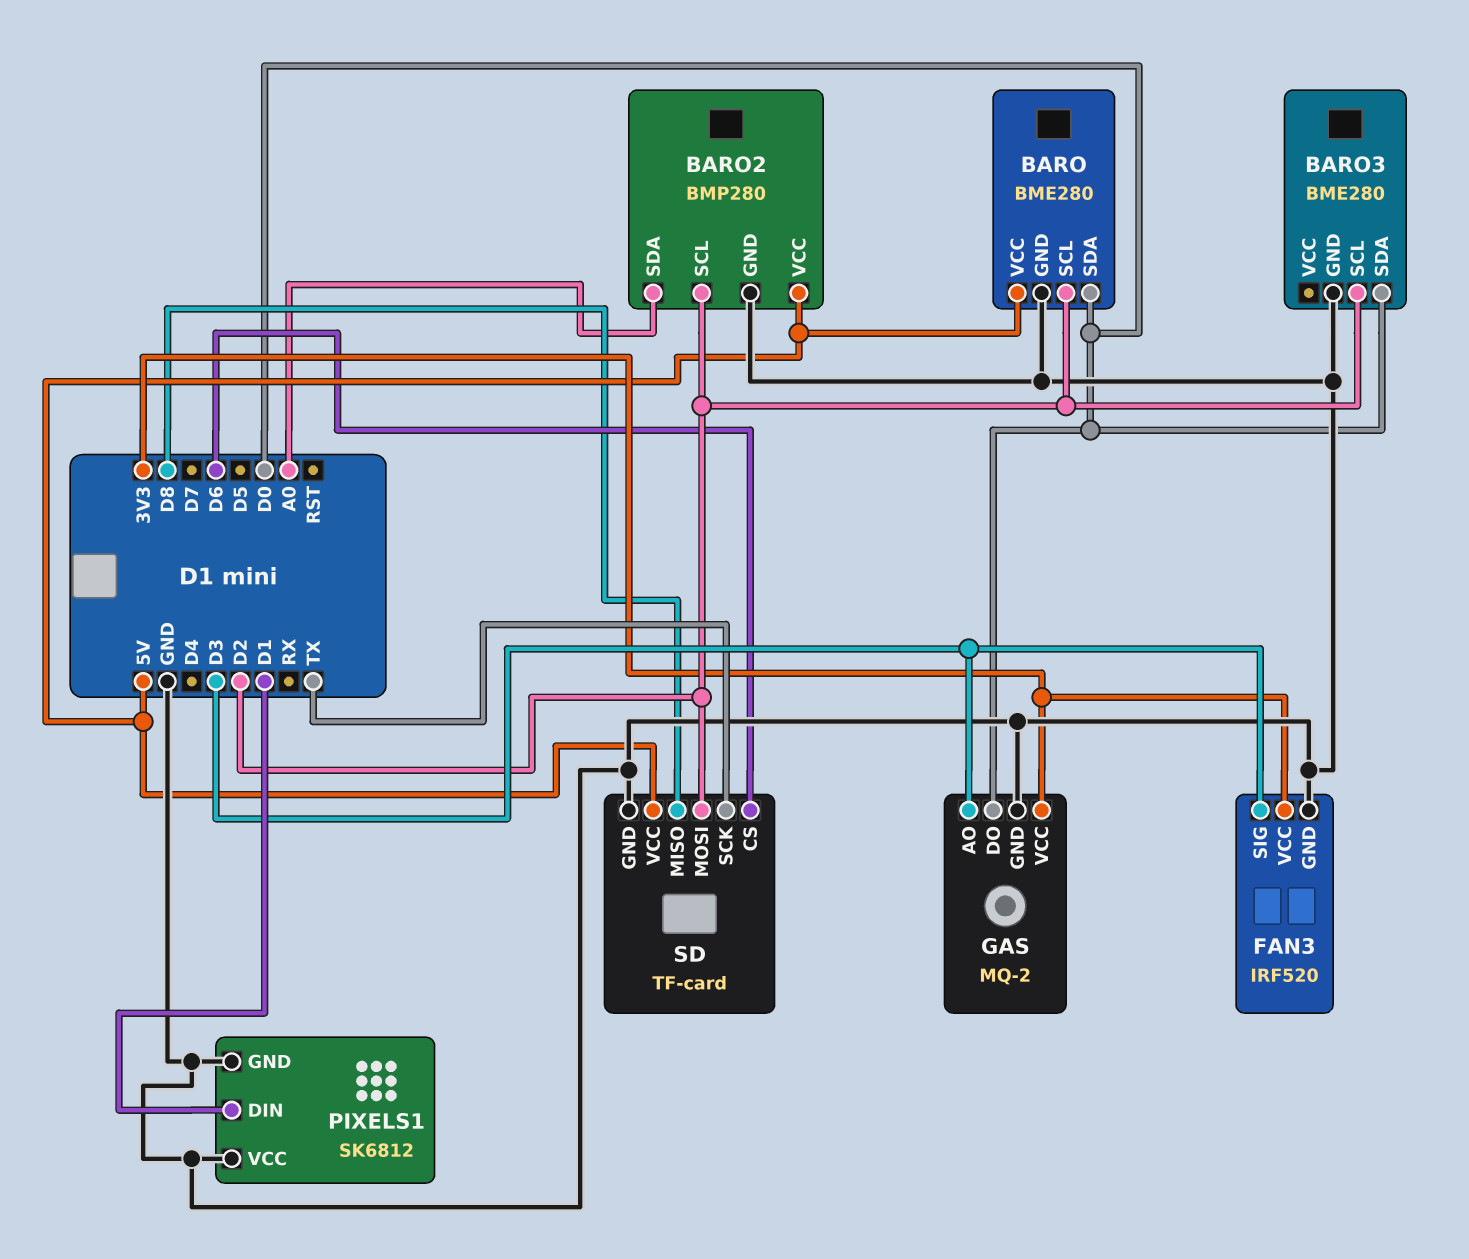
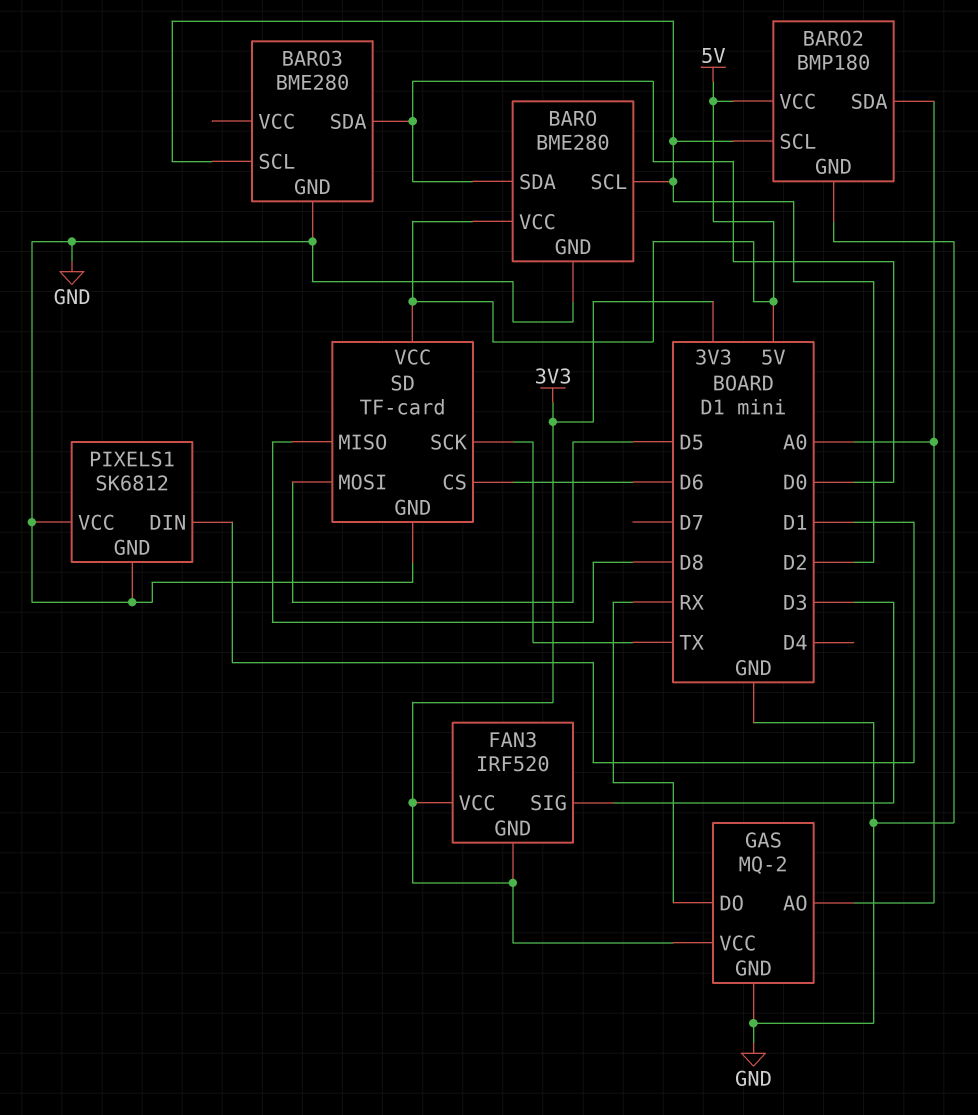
BARO2: BMP280 -> BMP180
FAN3 pin GND: GND -> 3V3
GAS pin AO: D3 -> A0
GAS pin DO: D0 -> RX
SD pin MOSI: D2 -> D5

